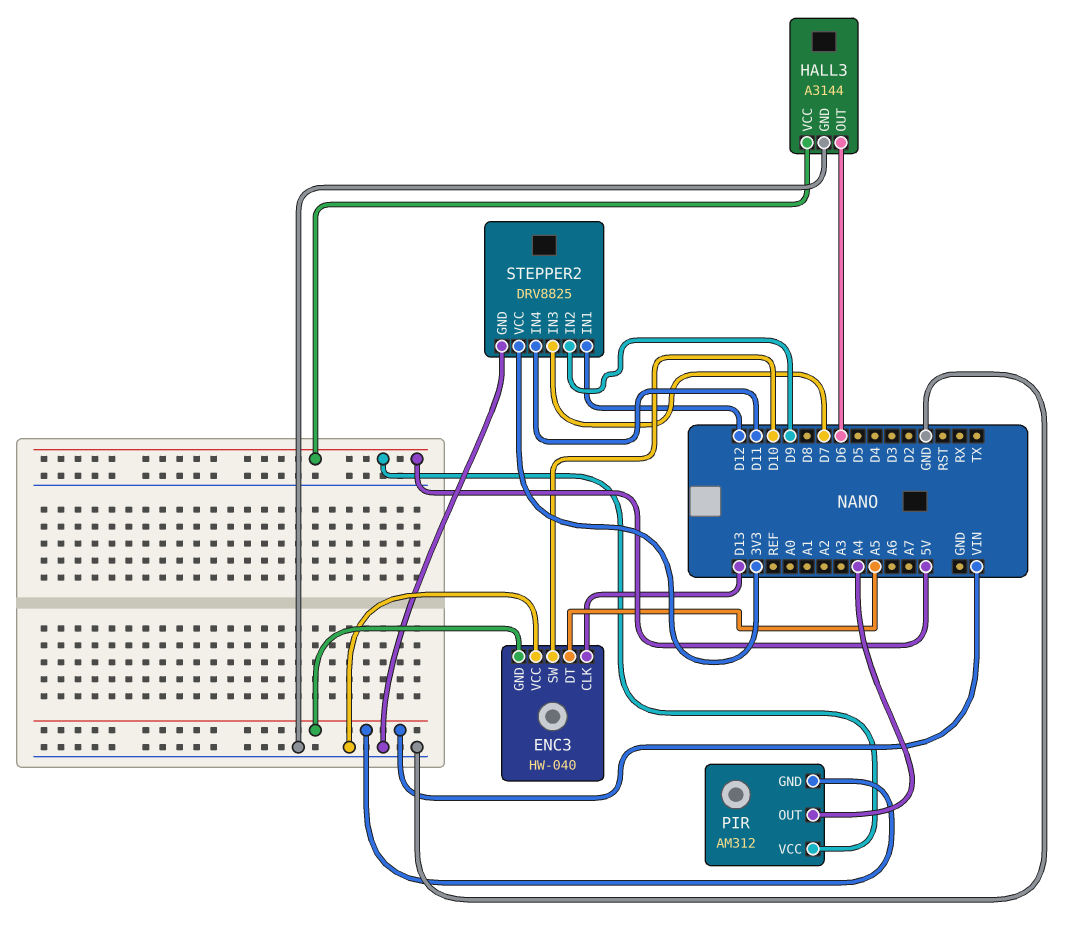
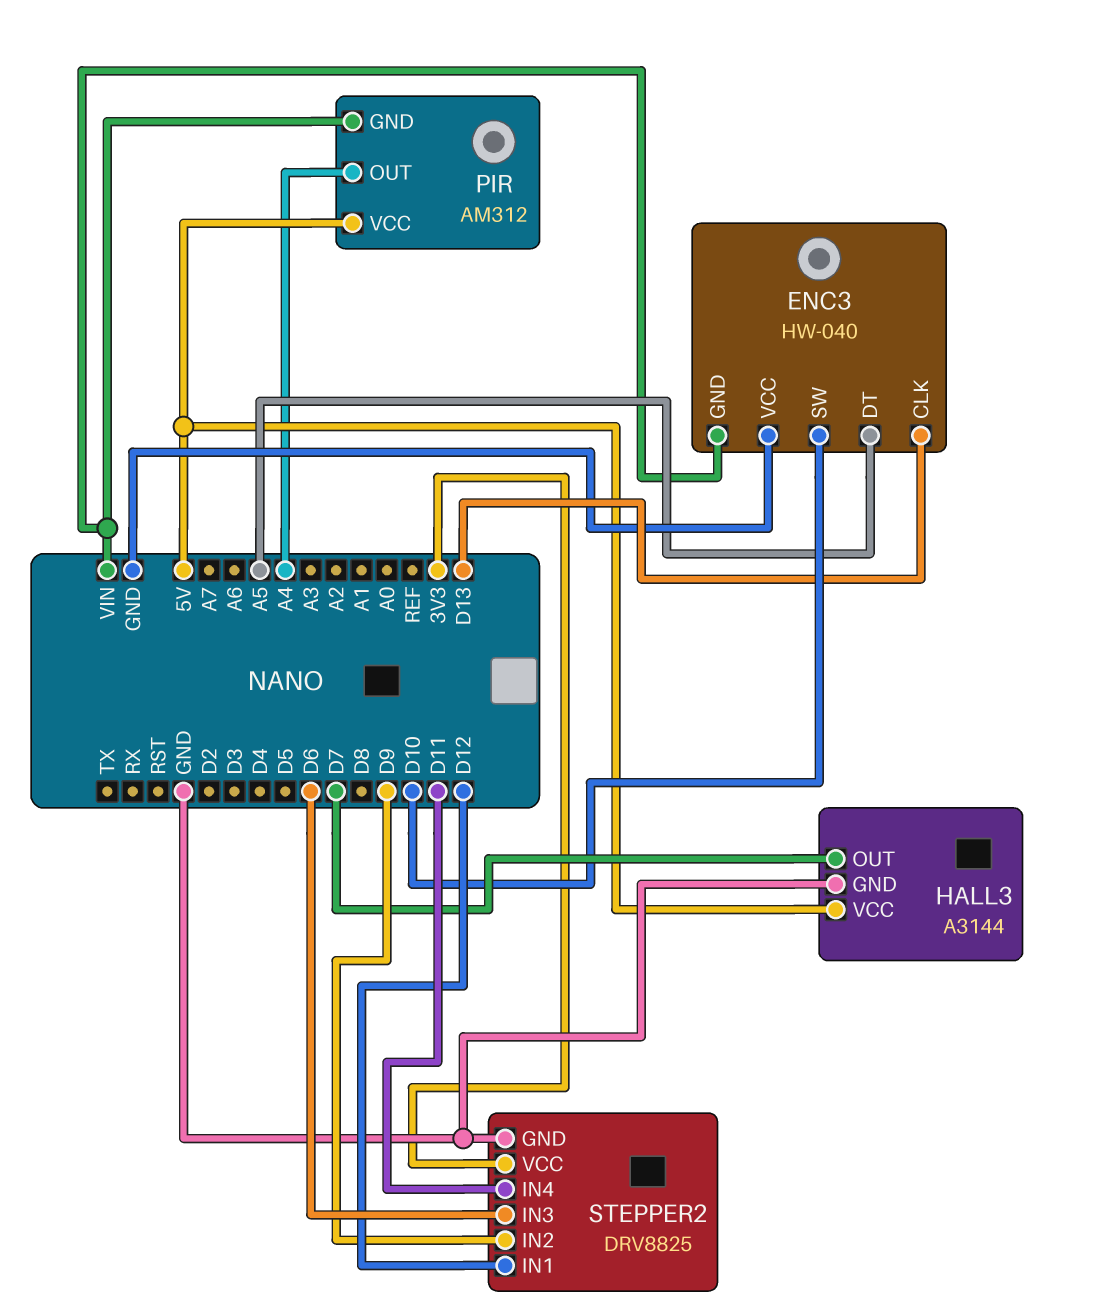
HALL3 pin OUT: D6 -> D7
STEPPER2 pin IN3: D7 -> D6

